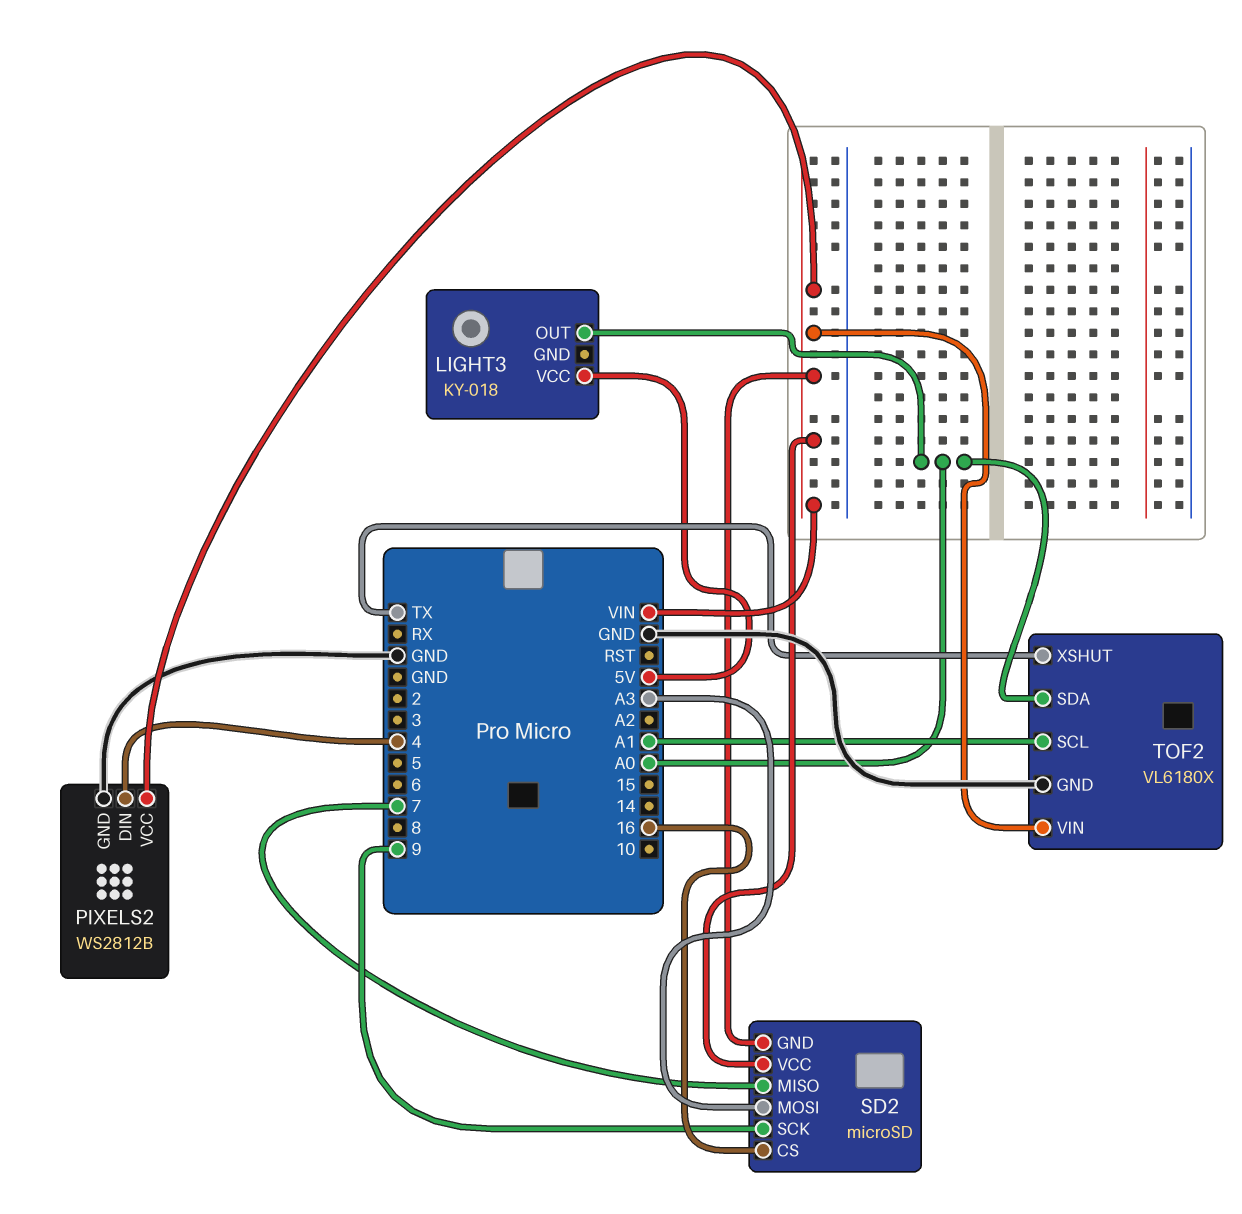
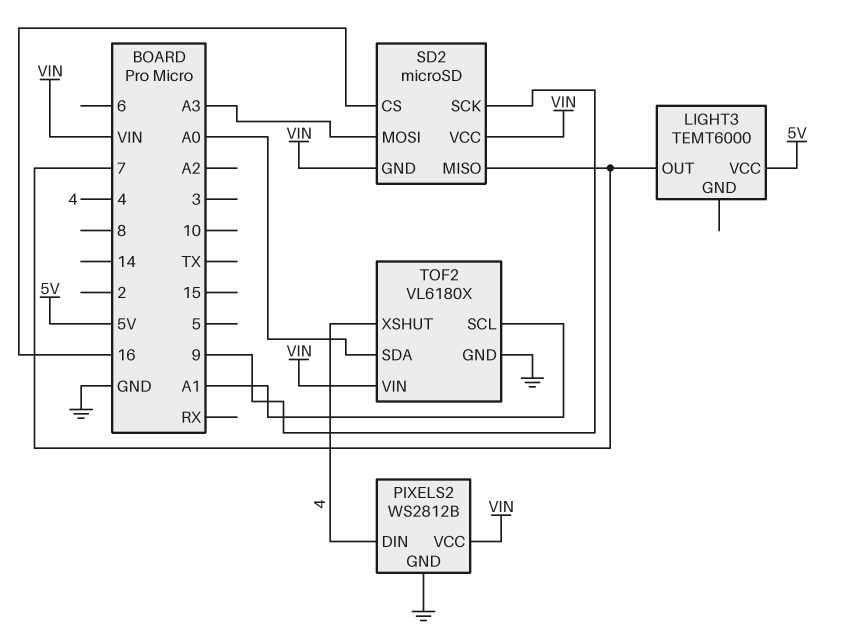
LIGHT3: KY-018 -> TEMT6000
LIGHT3 pin OUT: A0 -> 7
TOF2 pin XSHUT: TX -> 4

